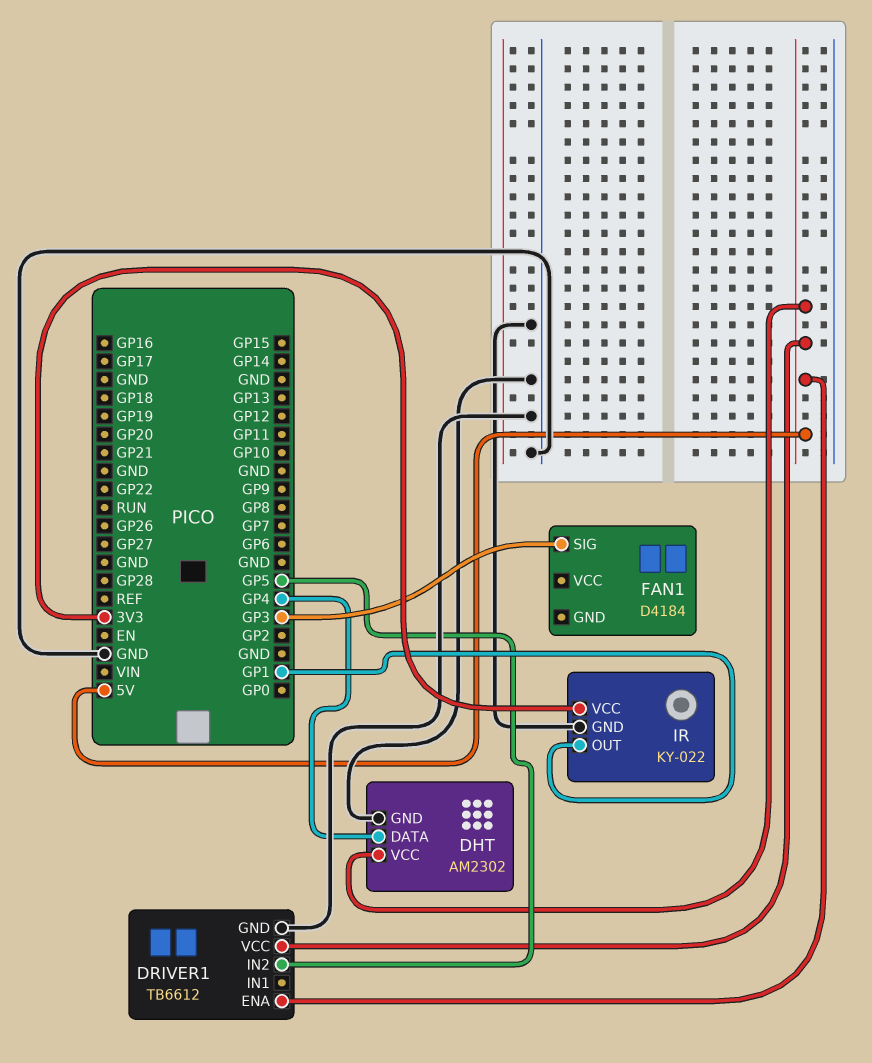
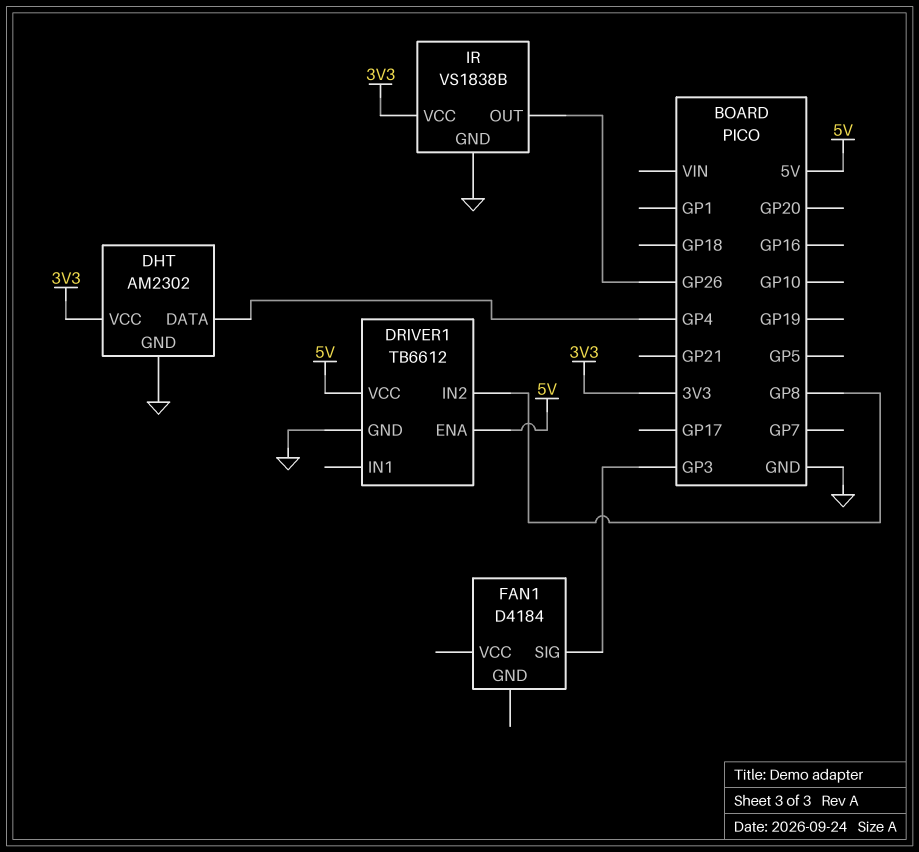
DHT pin VCC: 5V -> 3V3
DRIVER1 pin IN2: GP5 -> GP8
IR: KY-022 -> VS1838B
IR pin OUT: GP1 -> GP26

